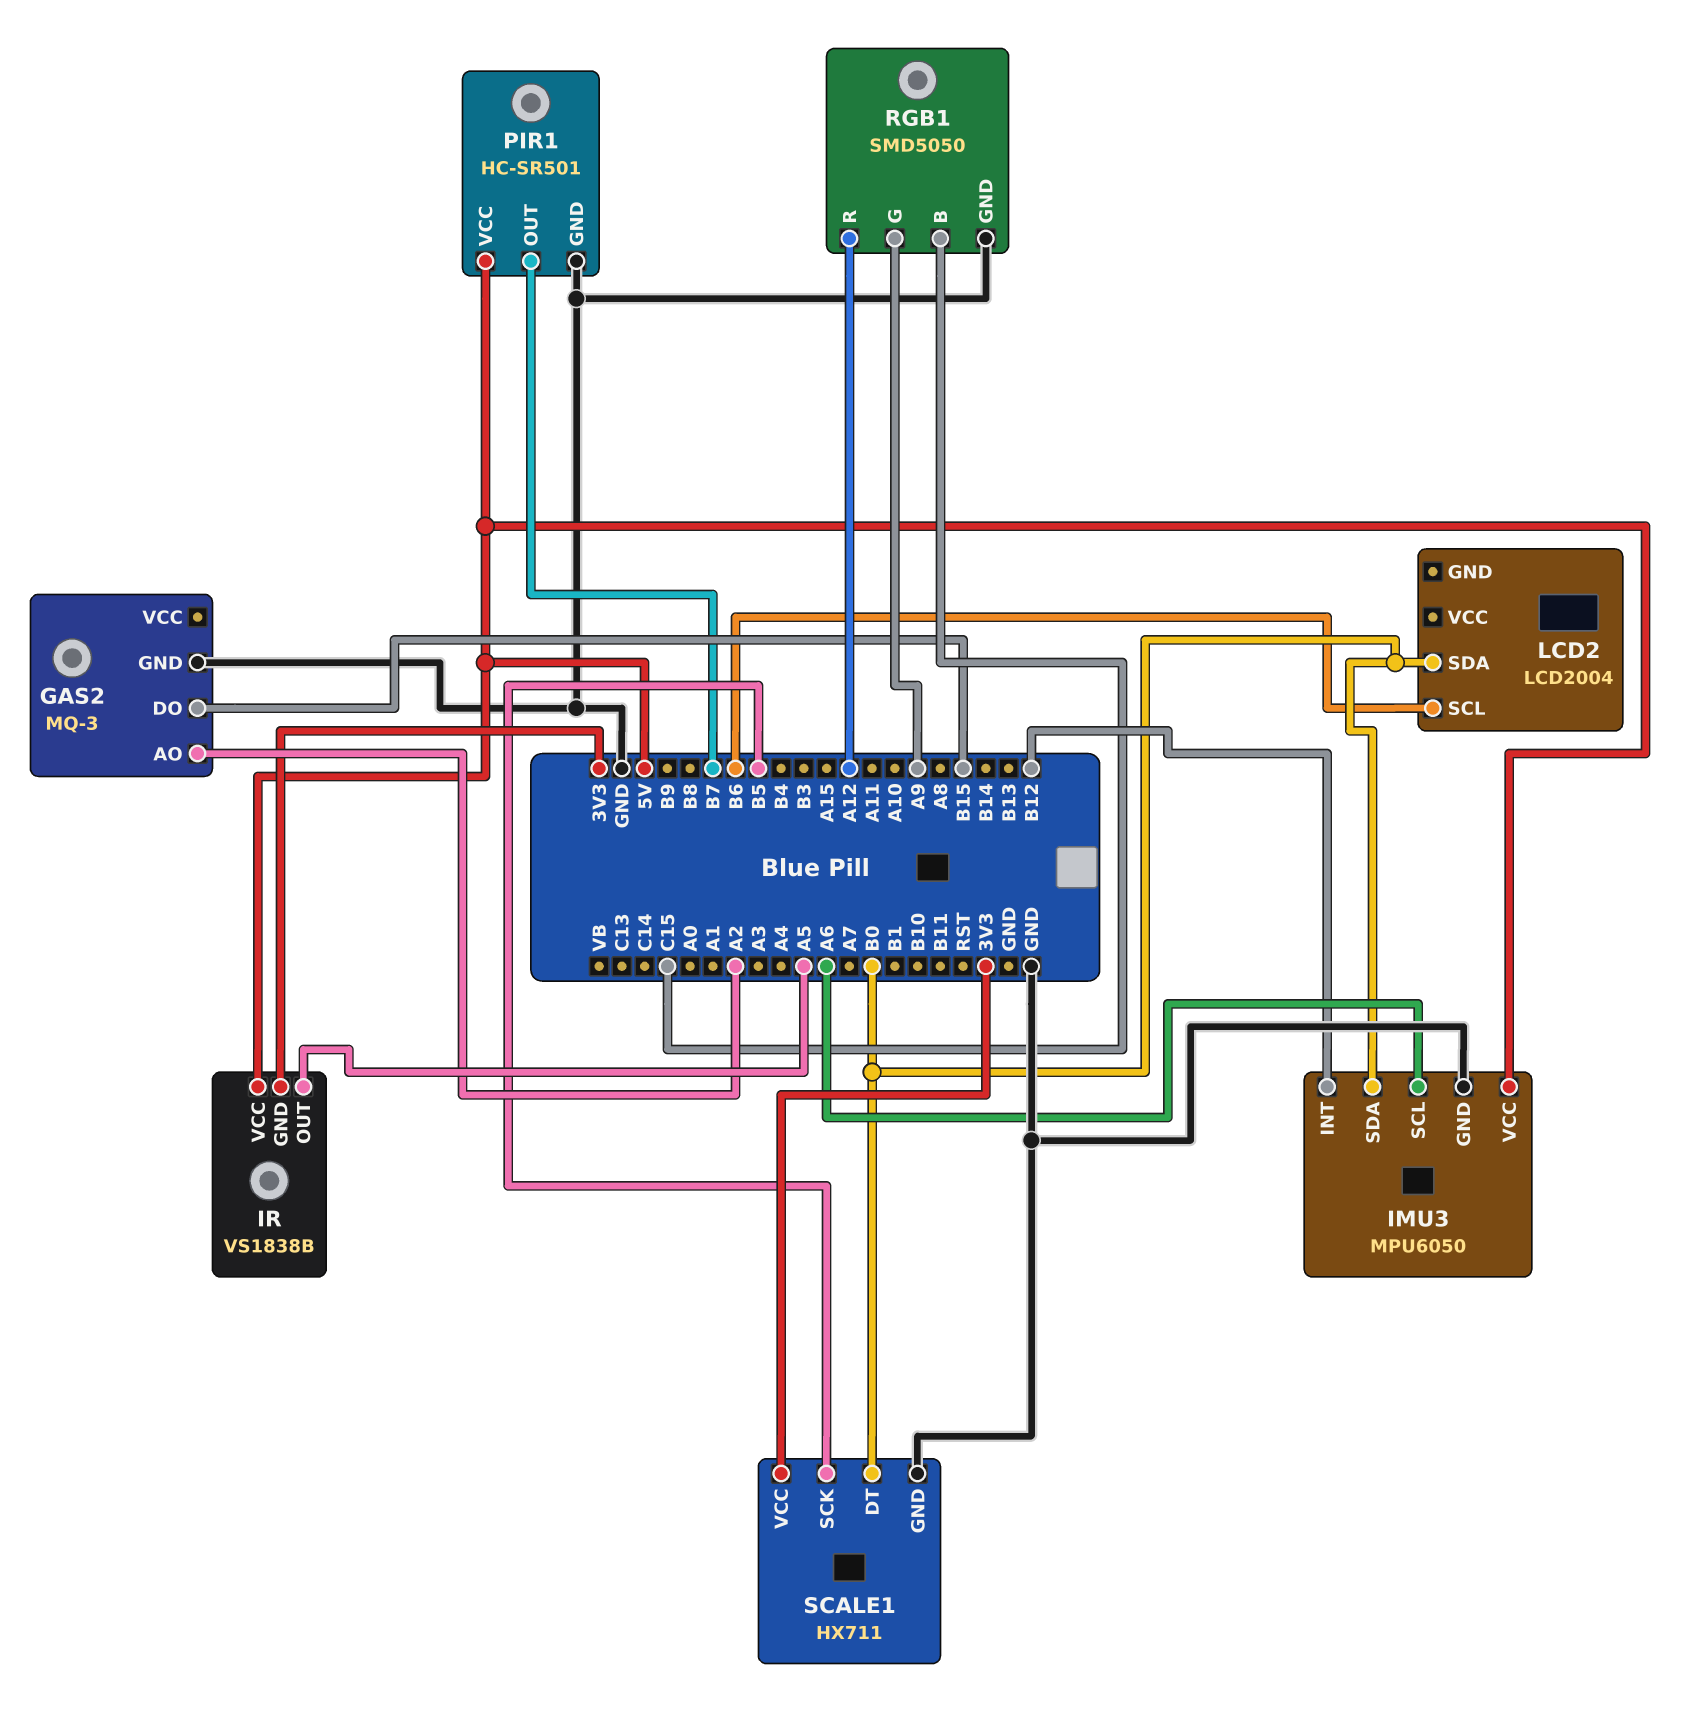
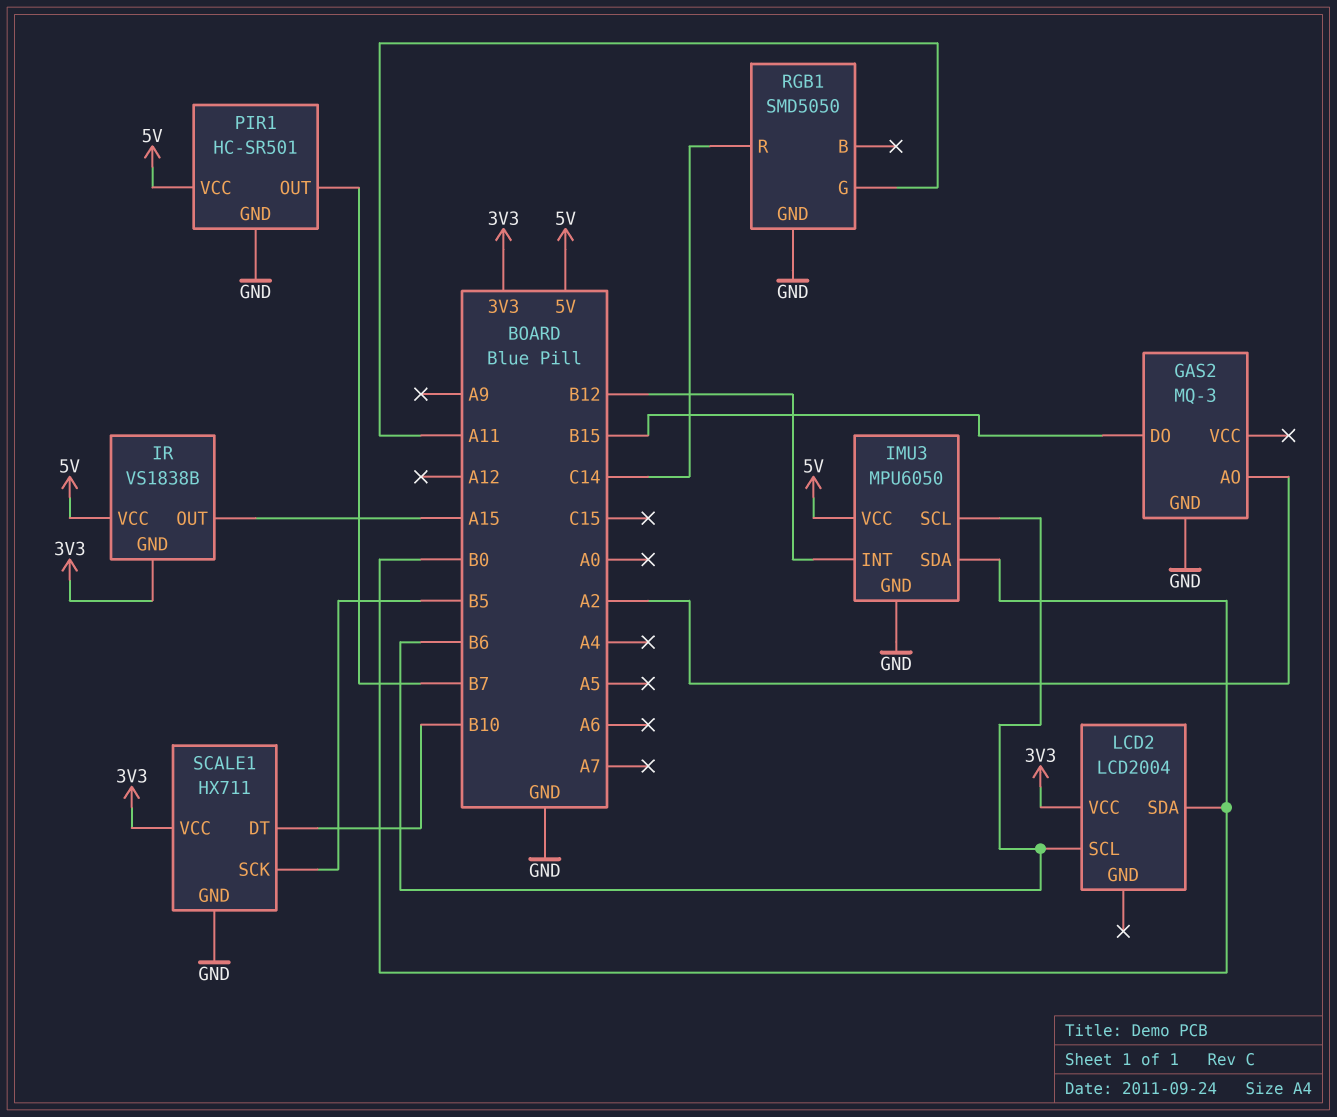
IMU3 pin SCL: A6 -> B6
IR pin OUT: A5 -> A15
LCD2 pin VCC: none -> 3V3
RGB1 pin B: C15 -> none
RGB1 pin G: A9 -> A11
RGB1 pin R: A12 -> C14
SCALE1 pin DT: B0 -> B10

